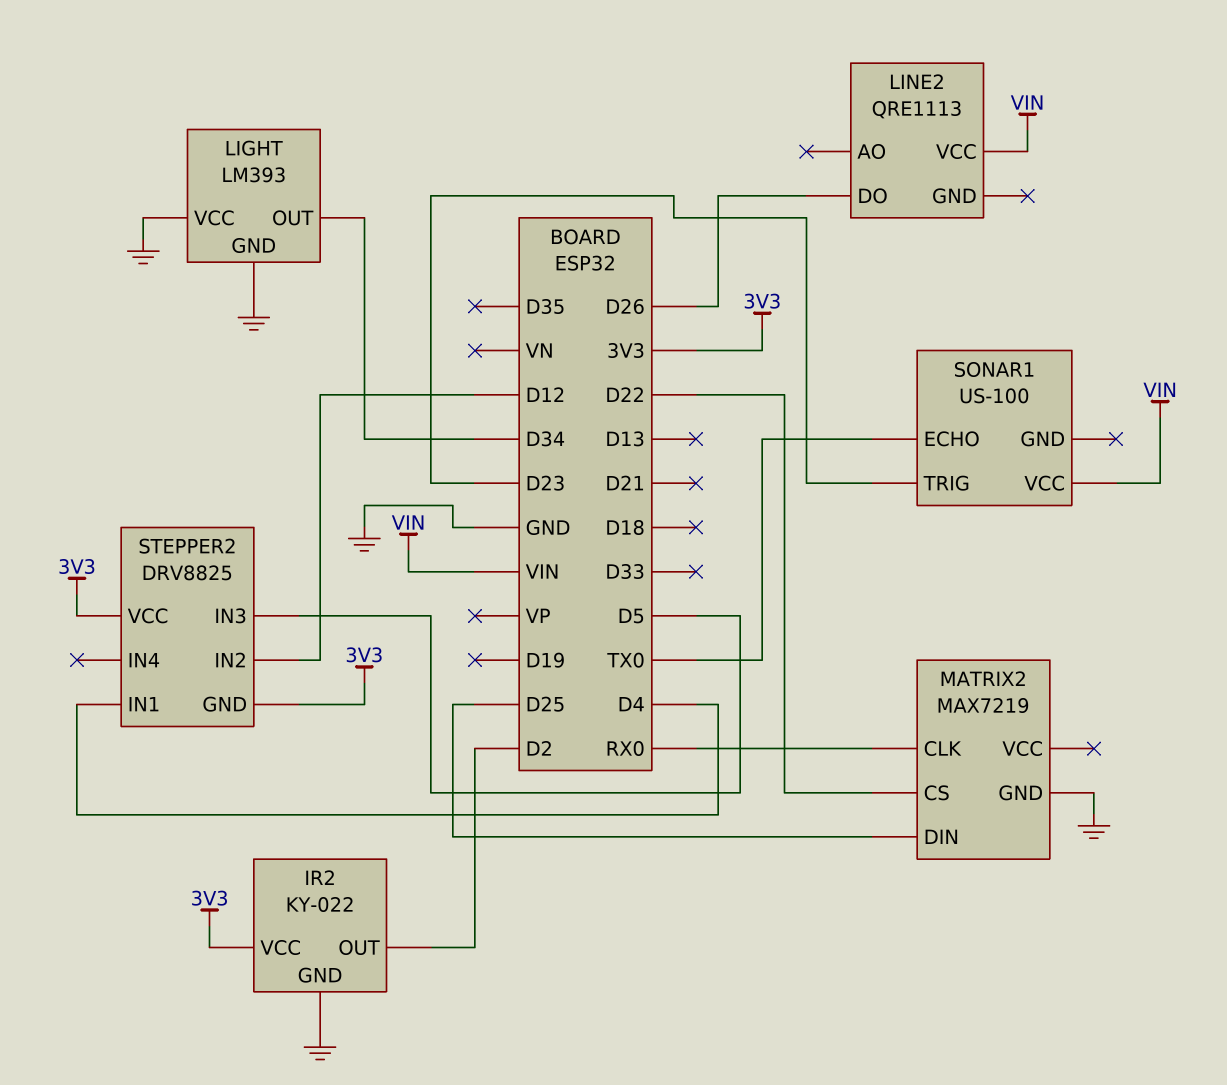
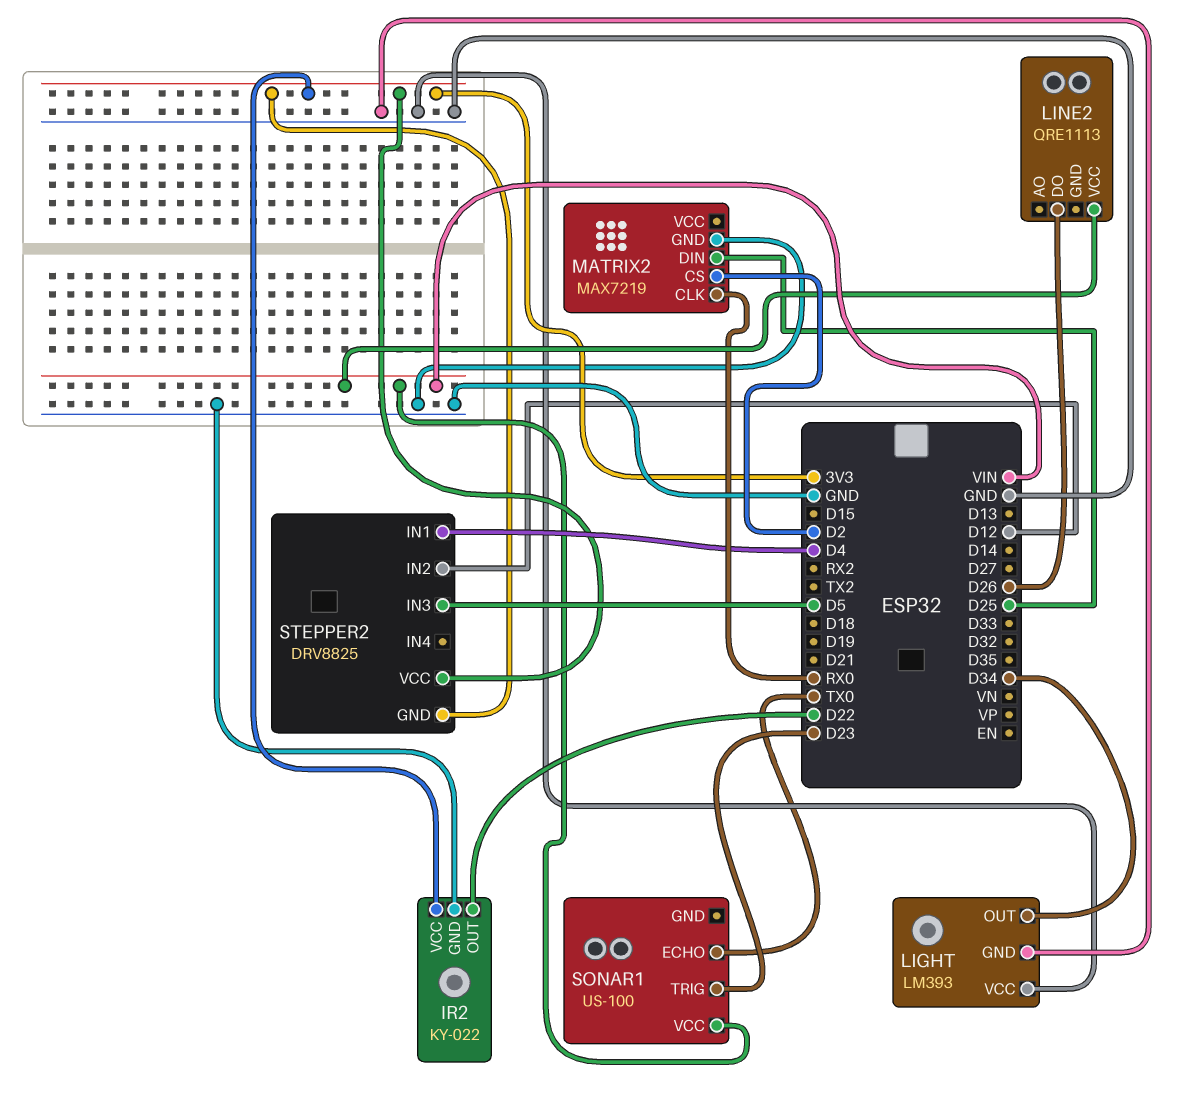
IR2 pin OUT: D2 -> D22
MATRIX2 pin CS: D22 -> D2

